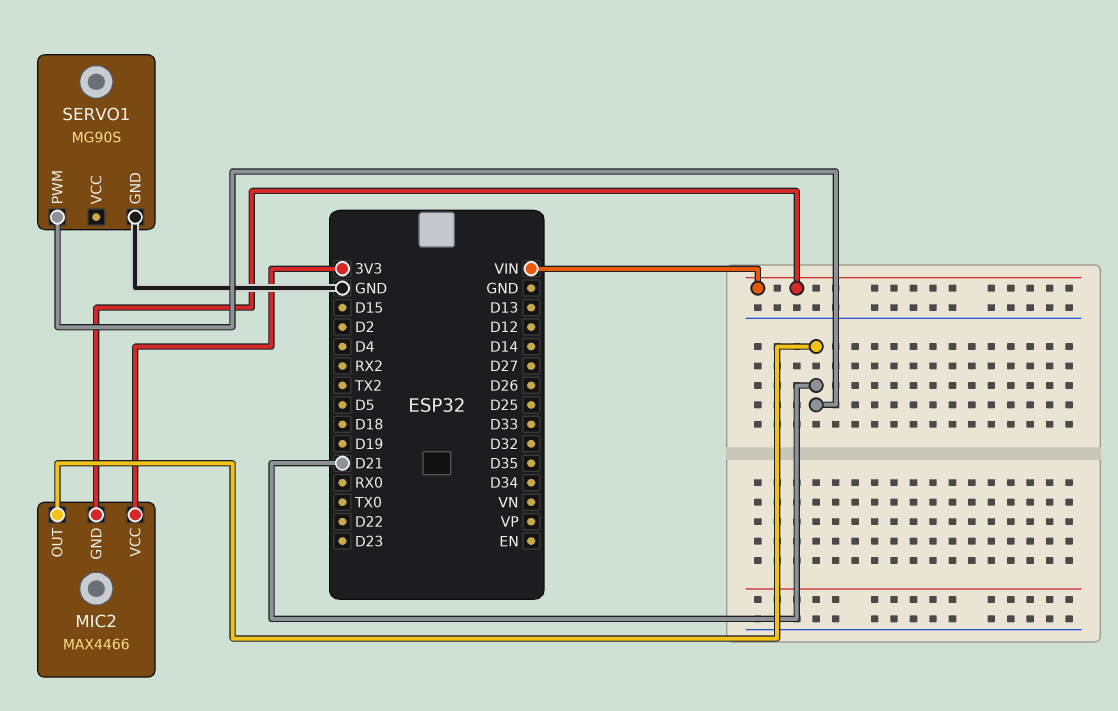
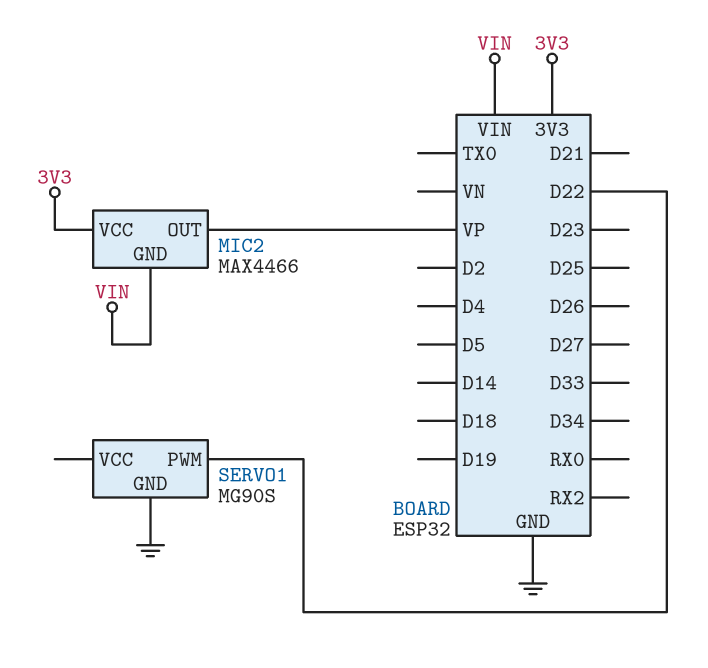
MIC2 pin OUT: D21 -> VP
SERVO1 pin PWM: D21 -> D22

